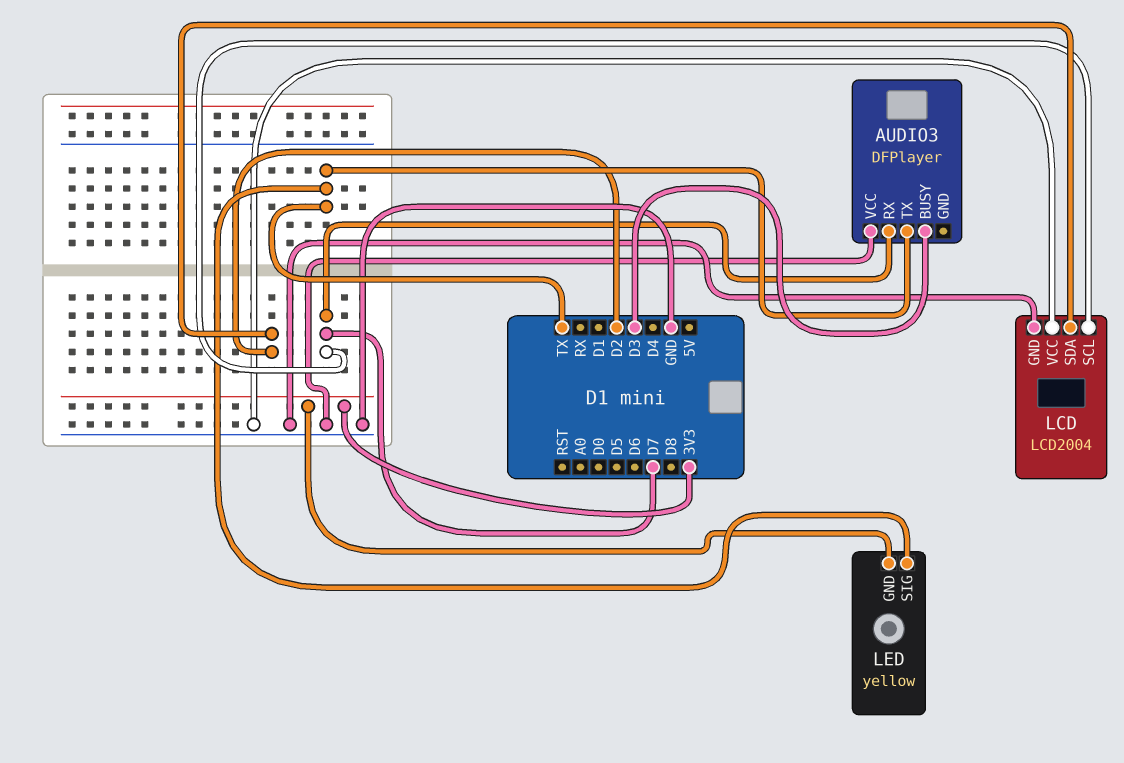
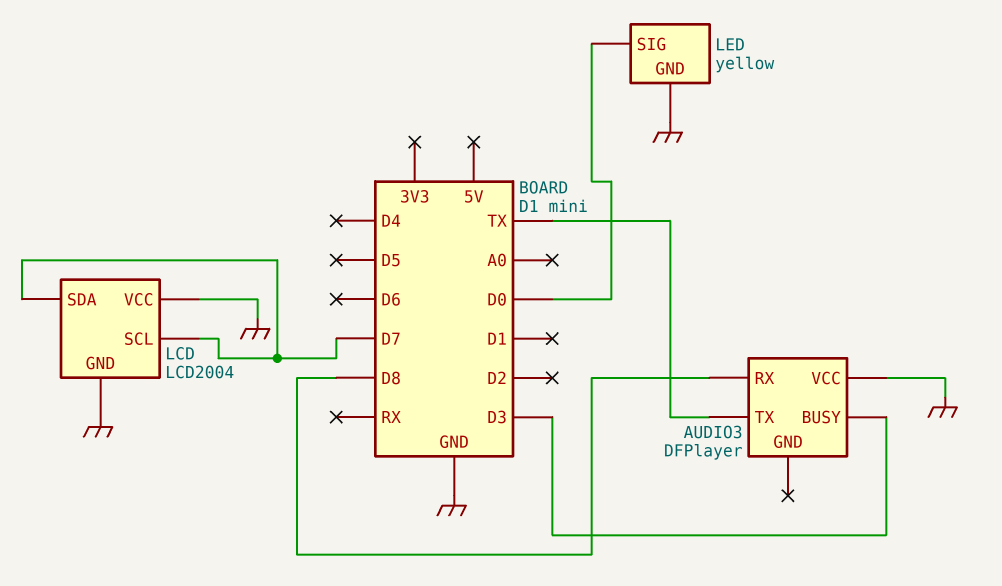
AUDIO3 pin RX: D7 -> D8
LCD pin SDA: D2 -> D7
LED pin GND: 3V3 -> GND
LED pin SIG: TX -> D0

